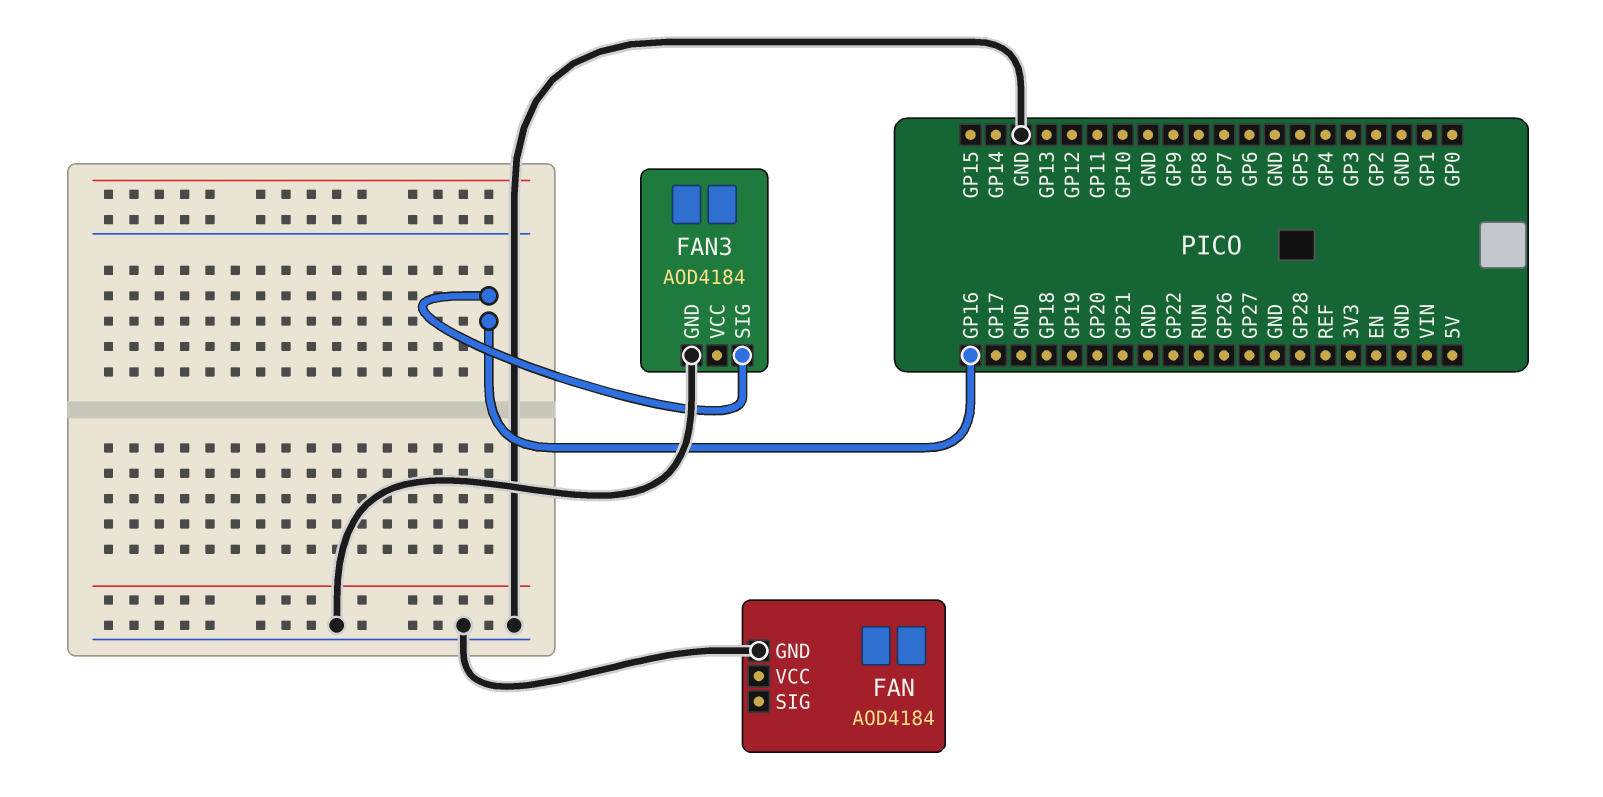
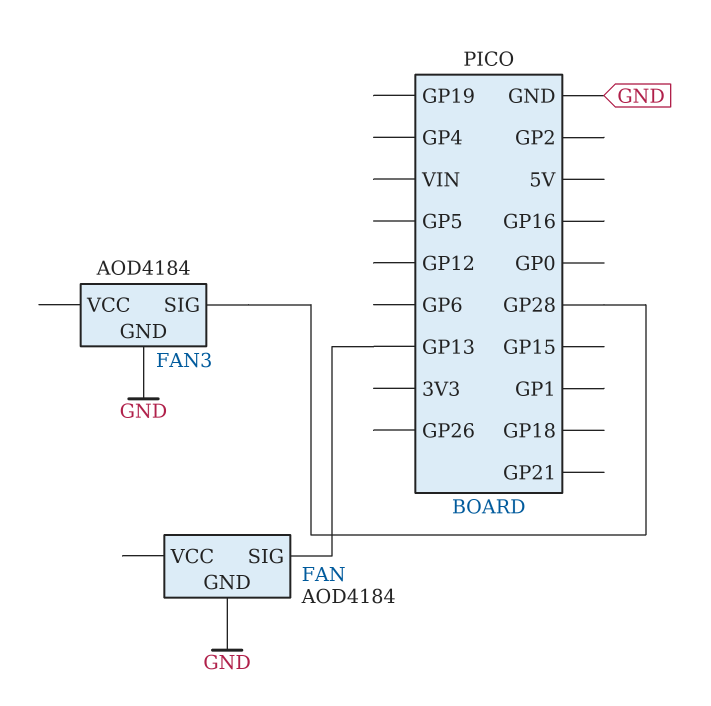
FAN pin SIG: none -> GP13
FAN3 pin SIG: GP16 -> GP28

